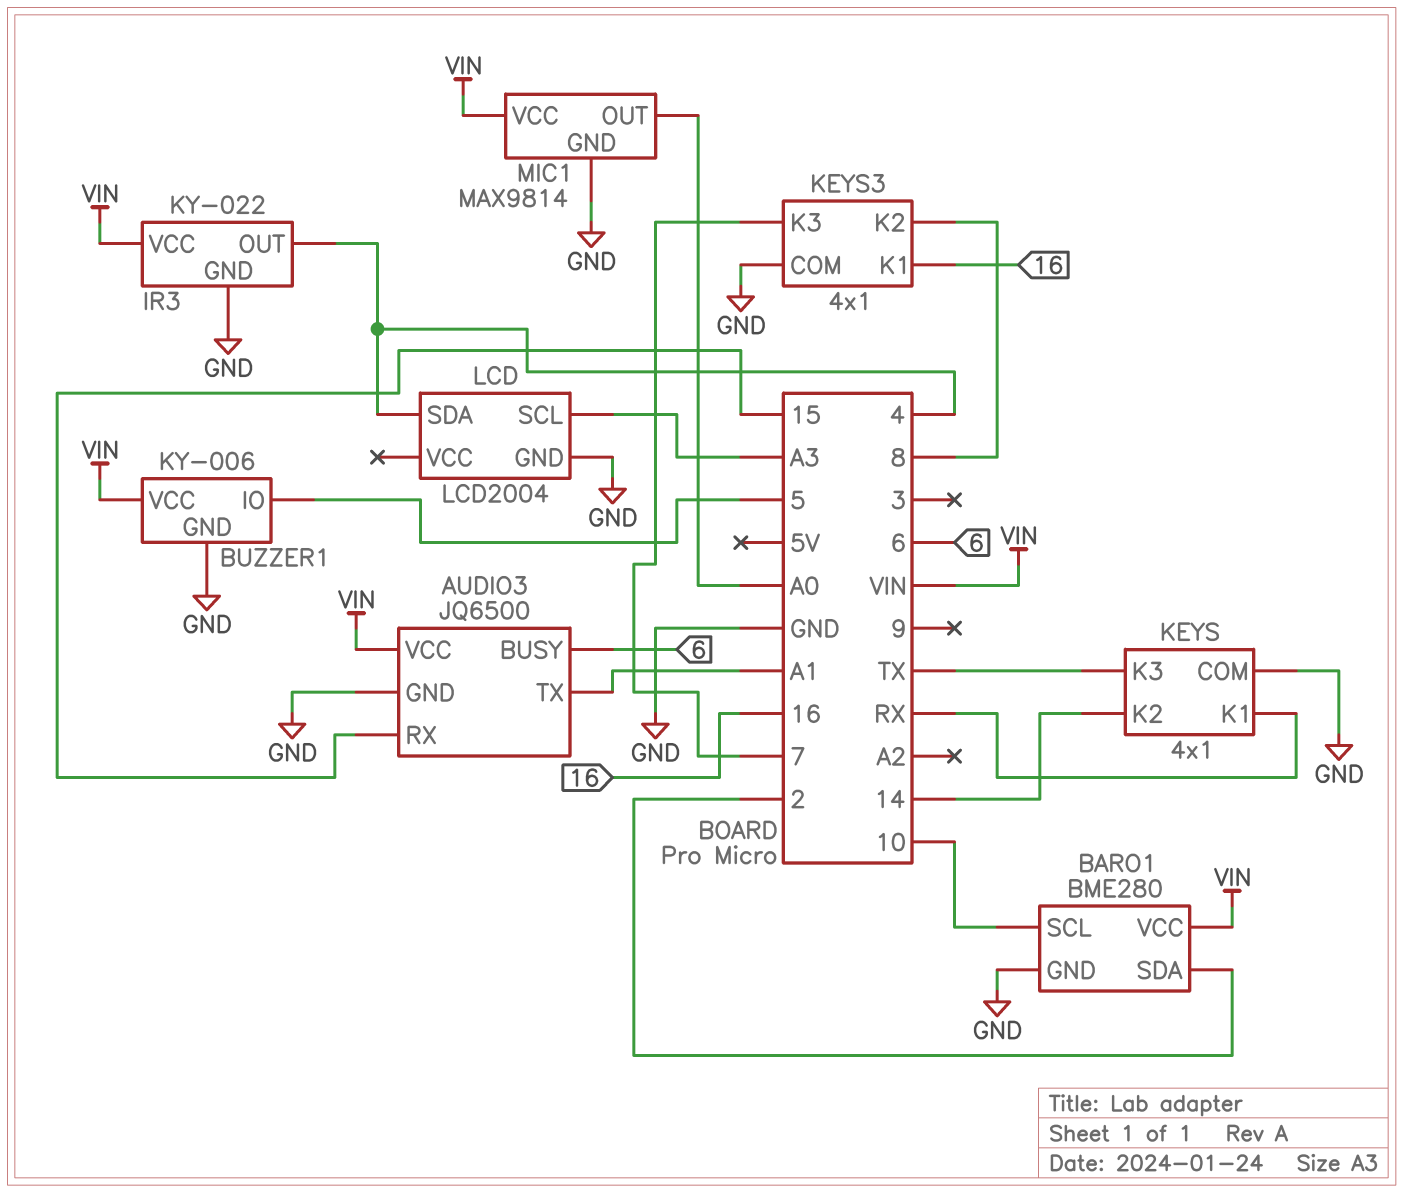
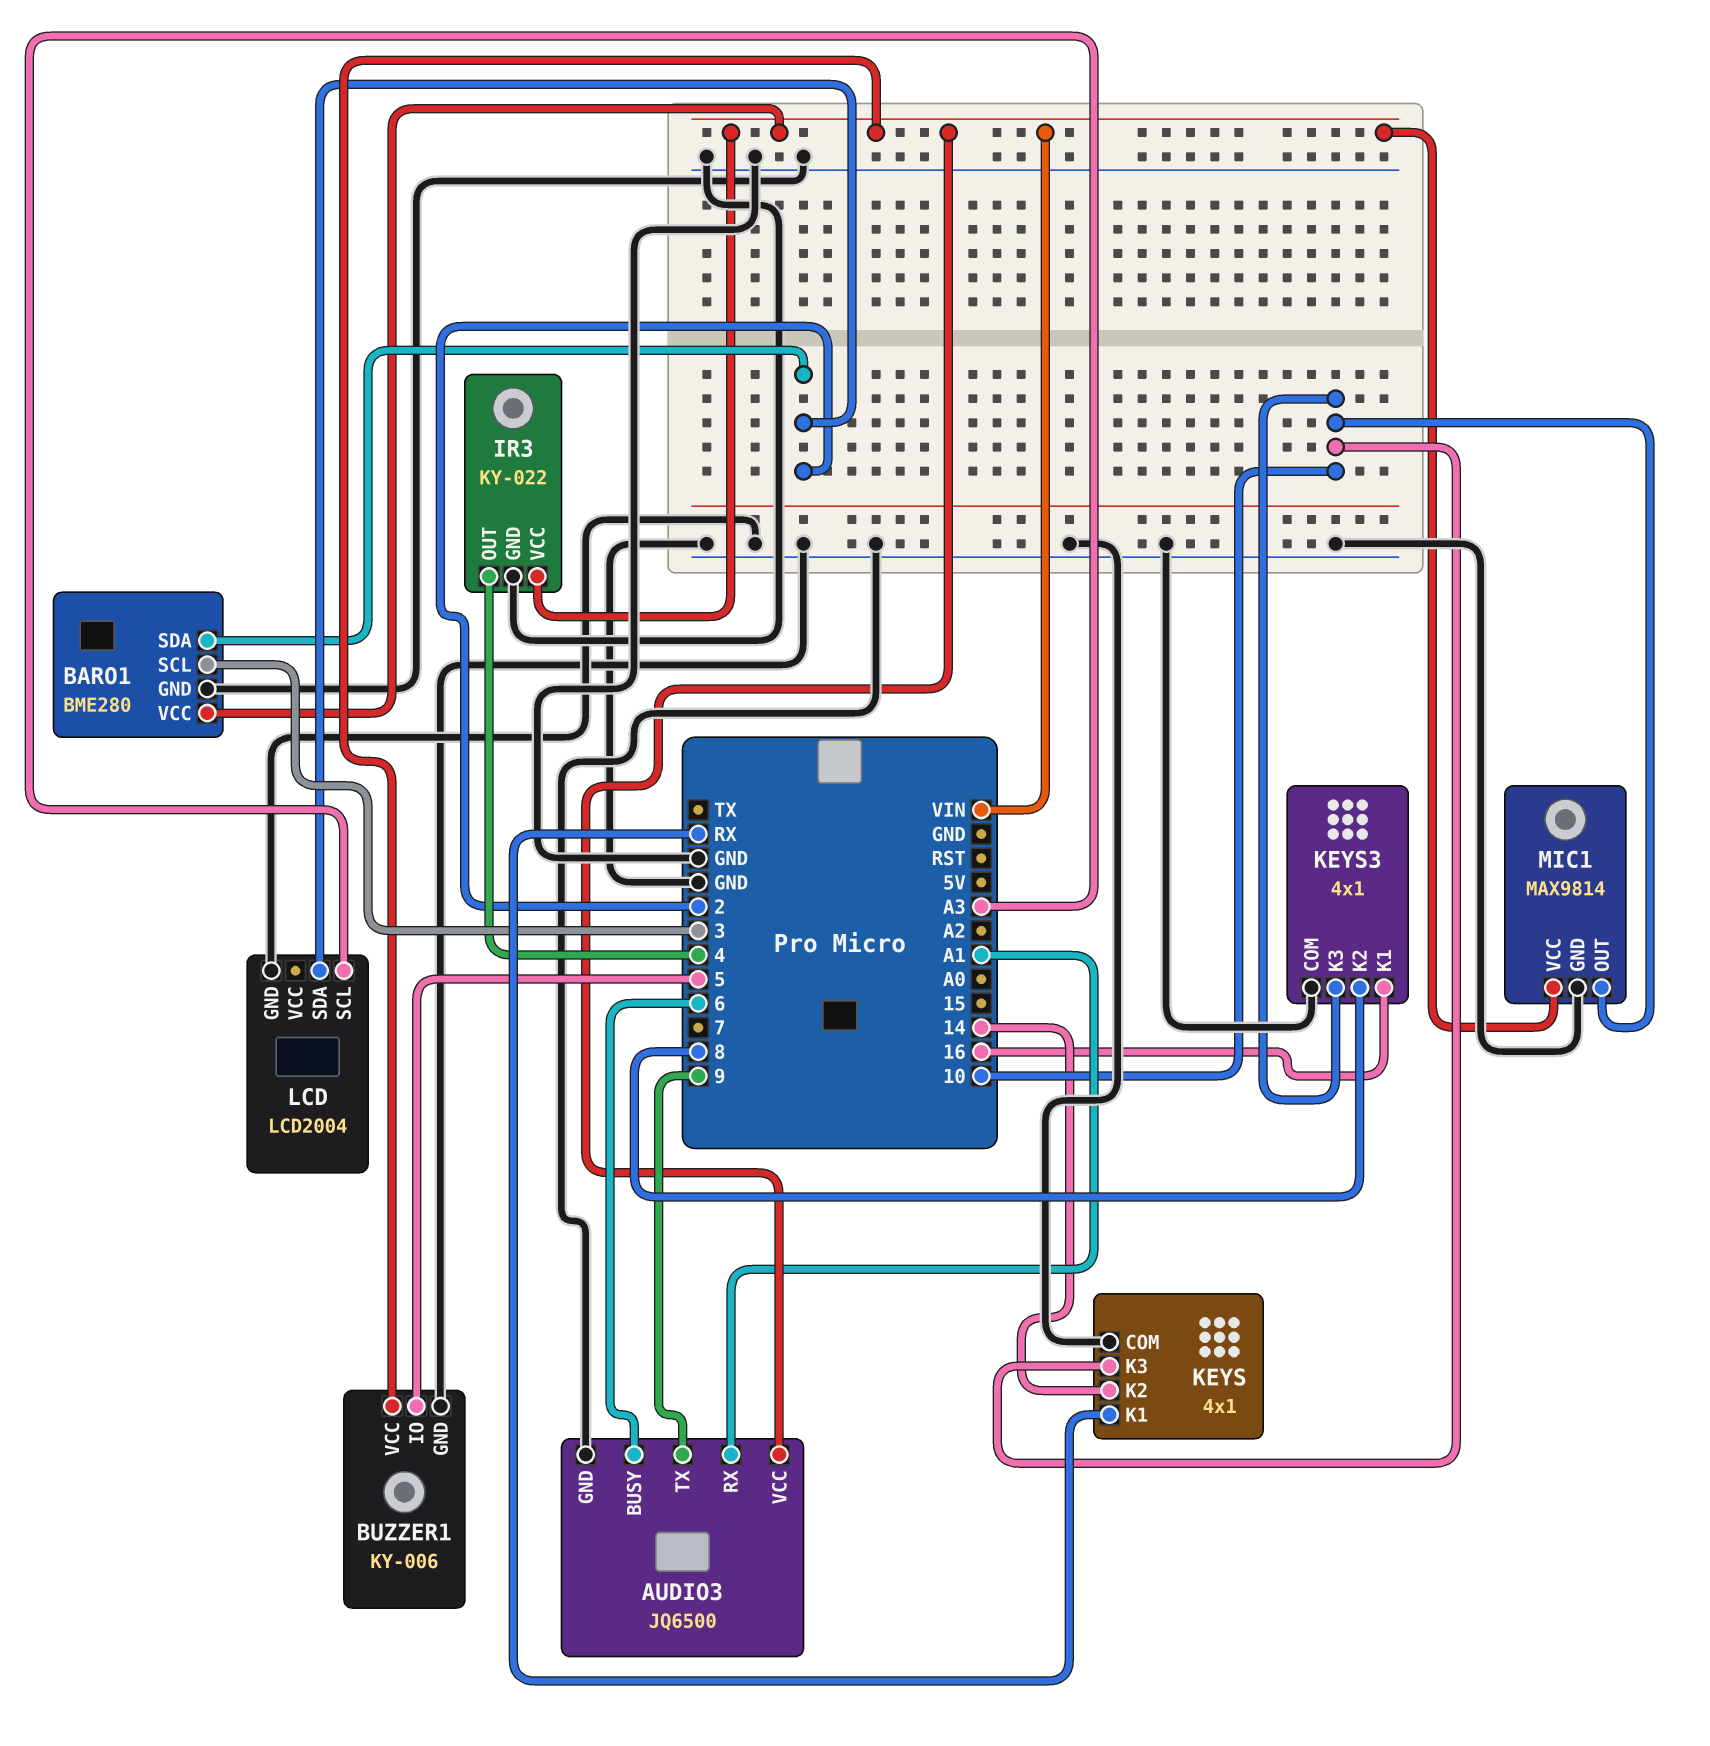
AUDIO3 pin RX: 15 -> A1
AUDIO3 pin TX: A1 -> 9
BARO1 pin SCL: 10 -> 3
KEYS pin K3: TX -> 10
KEYS3 pin K3: 7 -> 10
LCD pin SDA: 4 -> 2
MIC1 pin OUT: A0 -> 10

